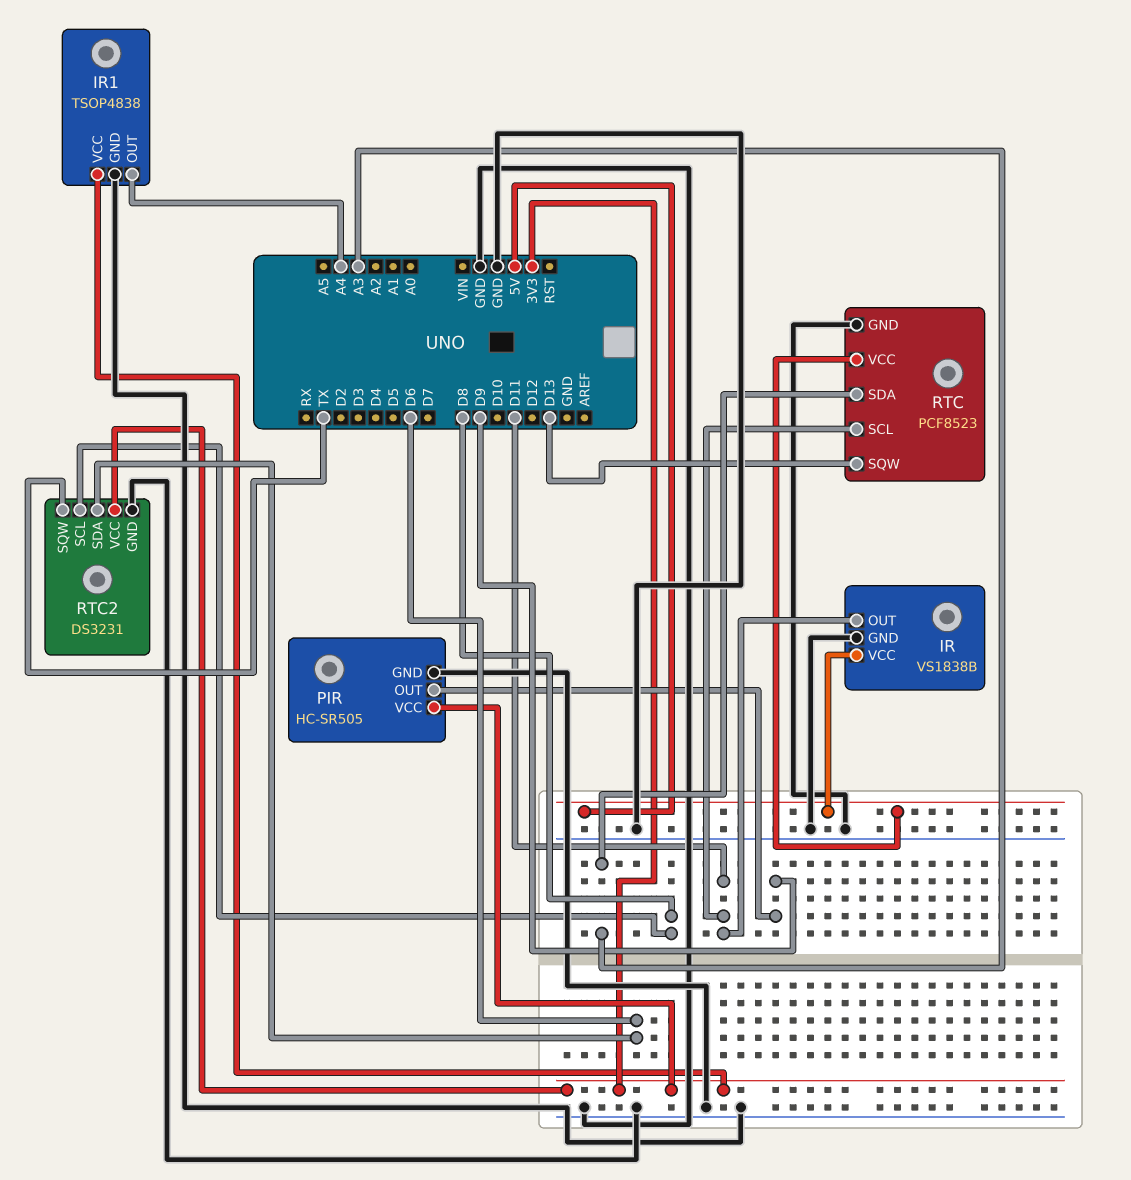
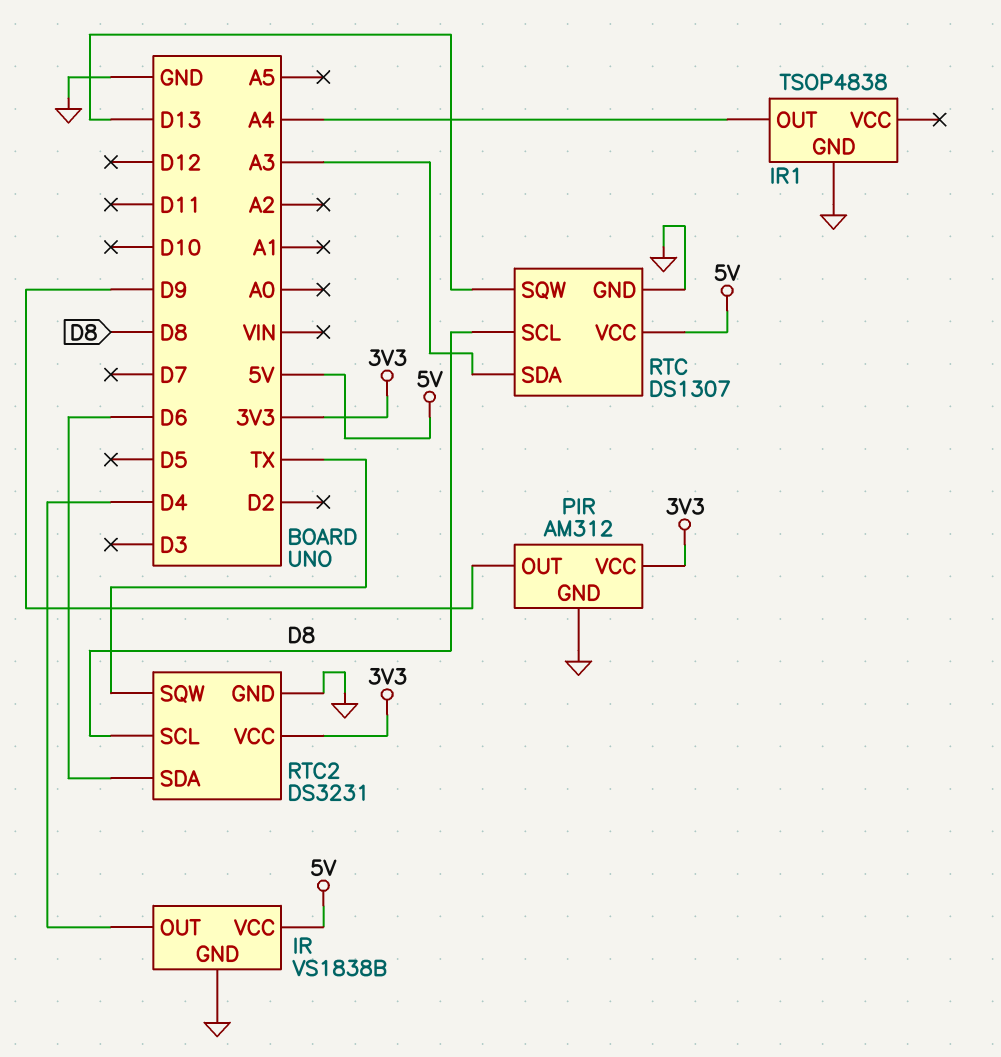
IR pin OUT: D11 -> D4
IR1 pin VCC: 3V3 -> none
PIR: HC-SR505 -> AM312
RTC: PCF8523 -> DS1307
RTC pin SCL: D11 -> D8

